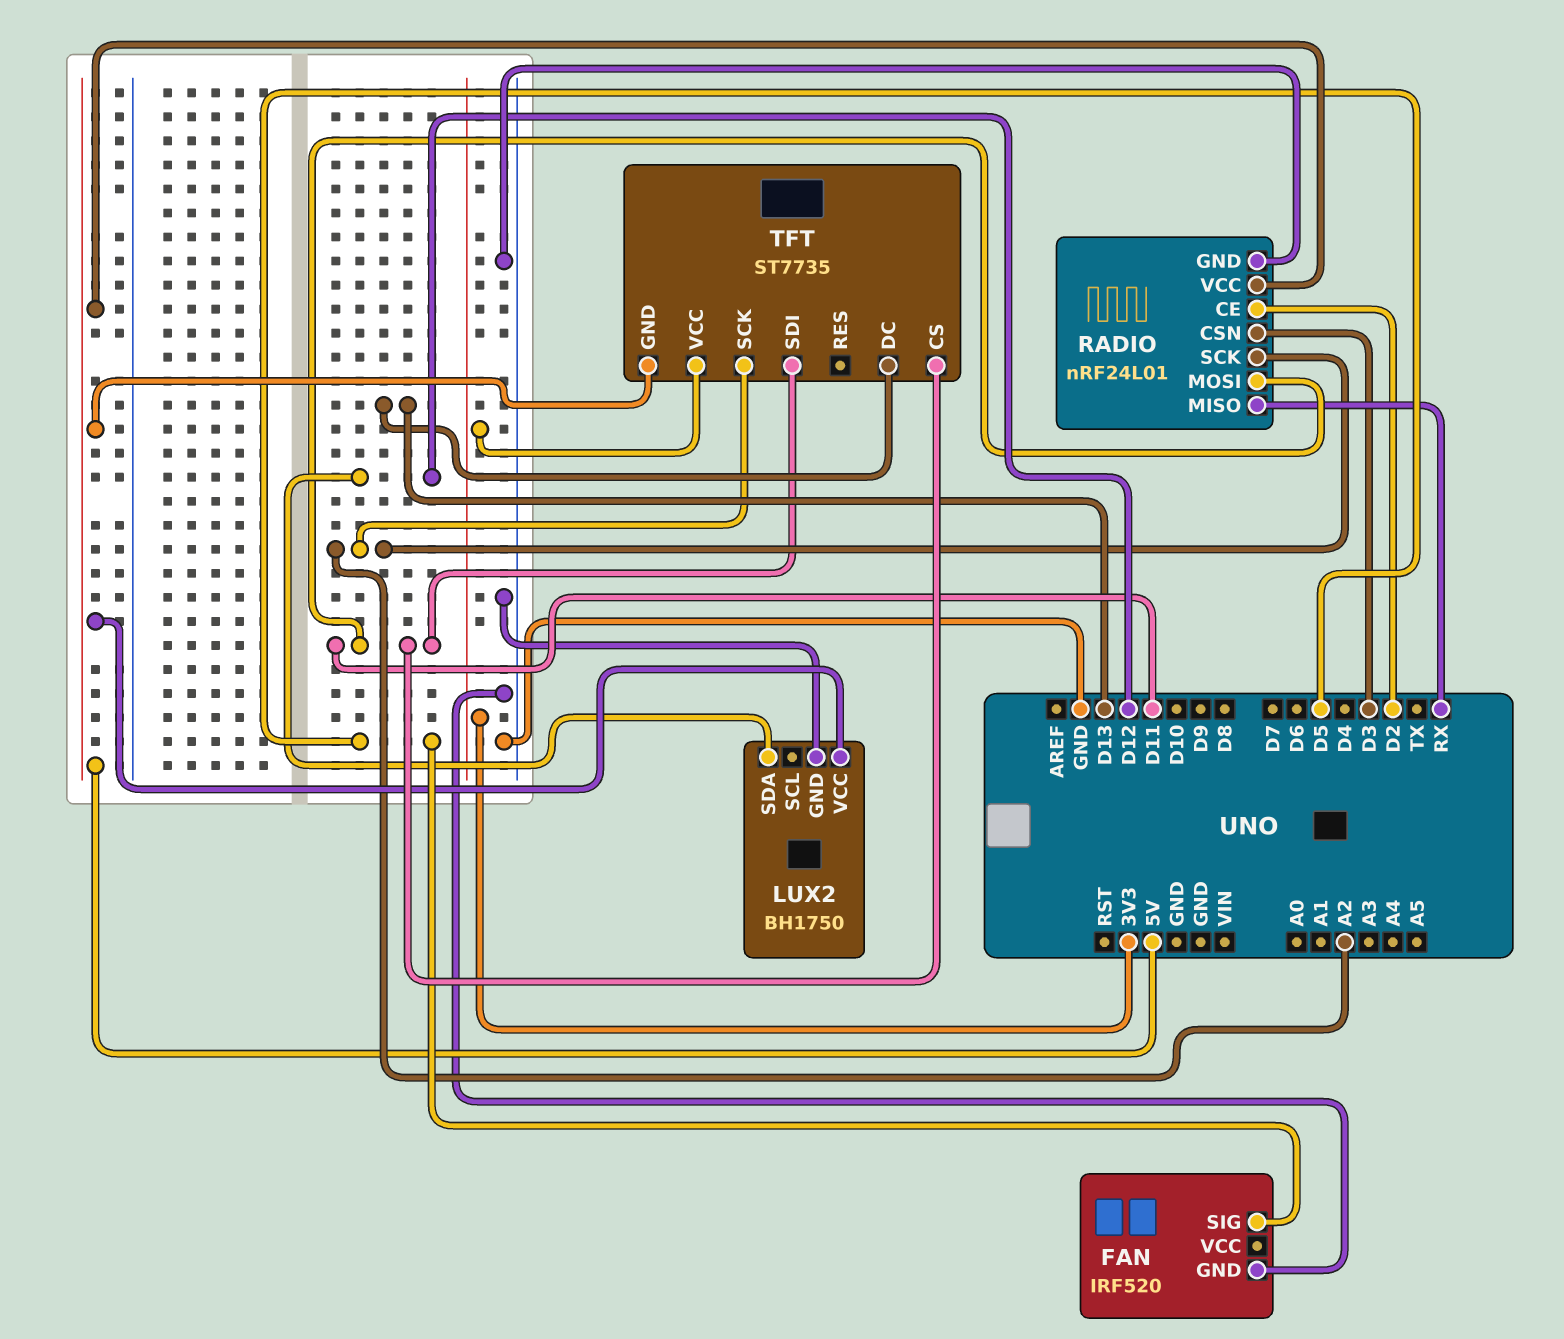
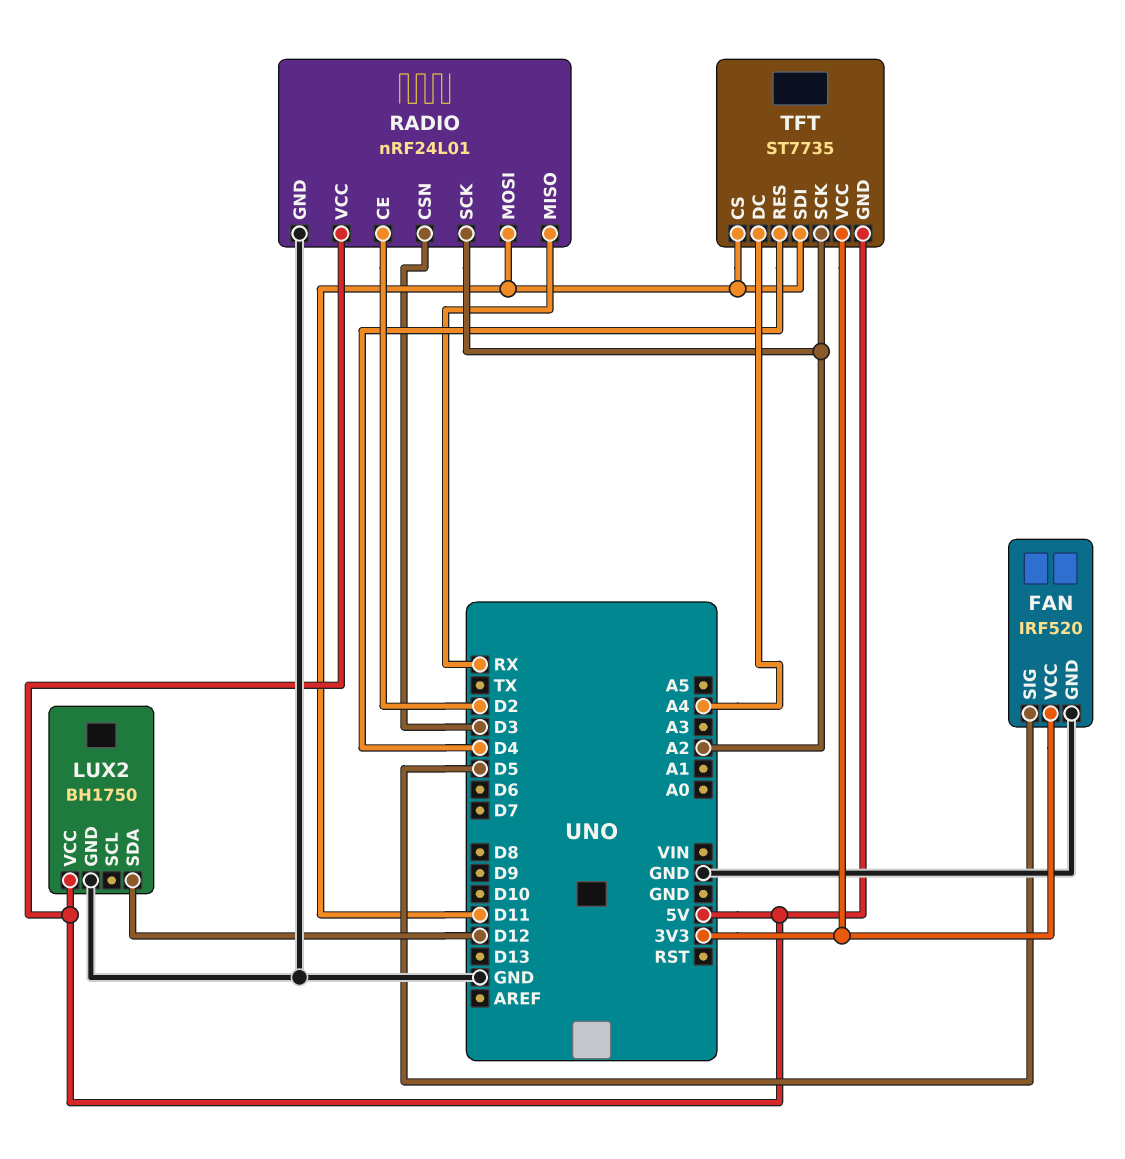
FAN pin VCC: none -> 3V3
TFT pin DC: D13 -> A4
TFT pin RES: none -> D4

